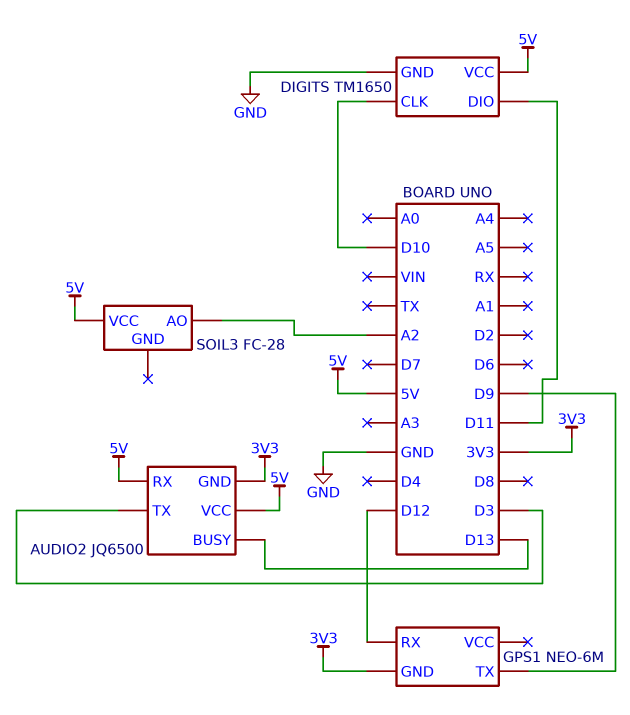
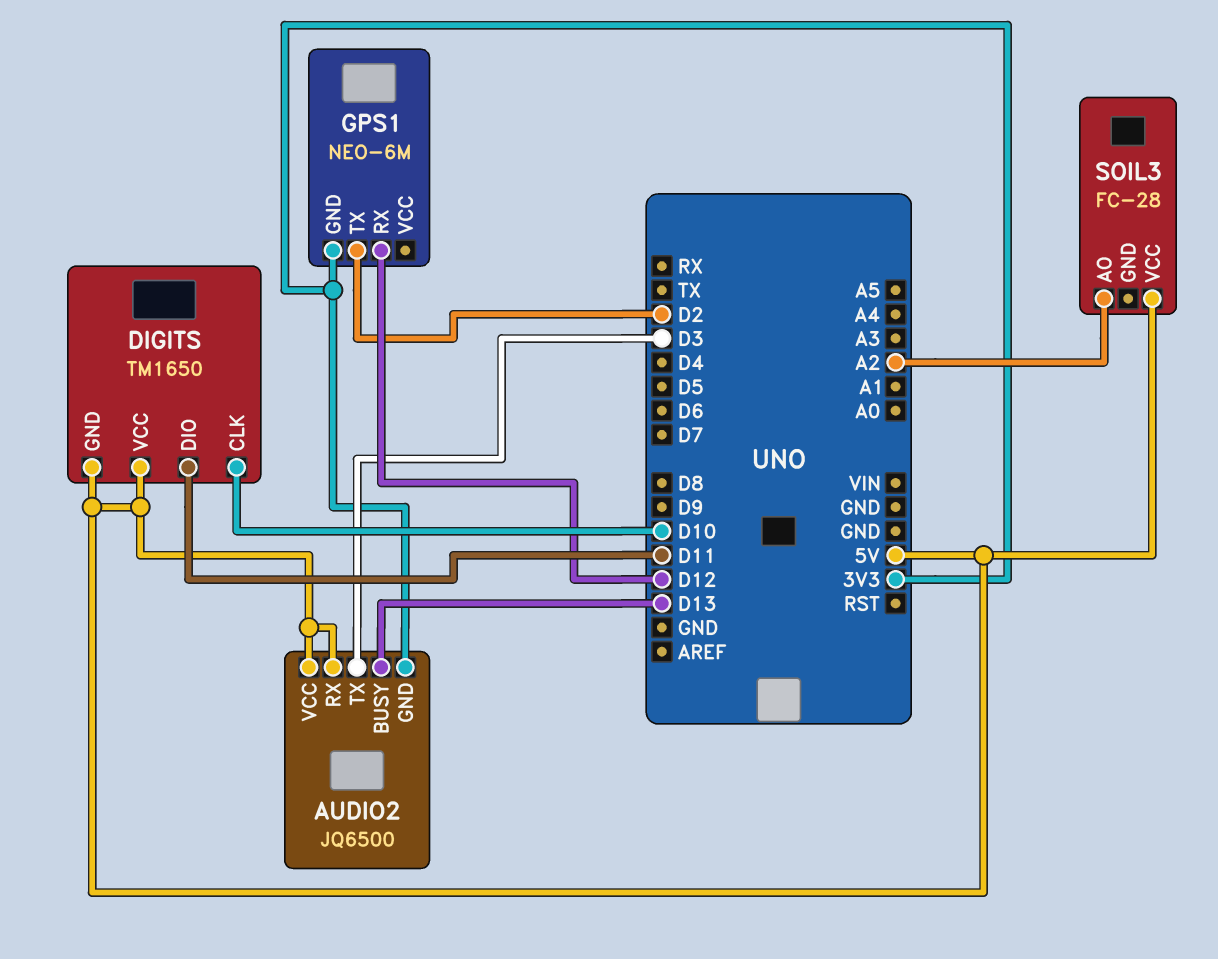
DIGITS pin GND: GND -> 5V
GPS1 pin TX: D9 -> D2

